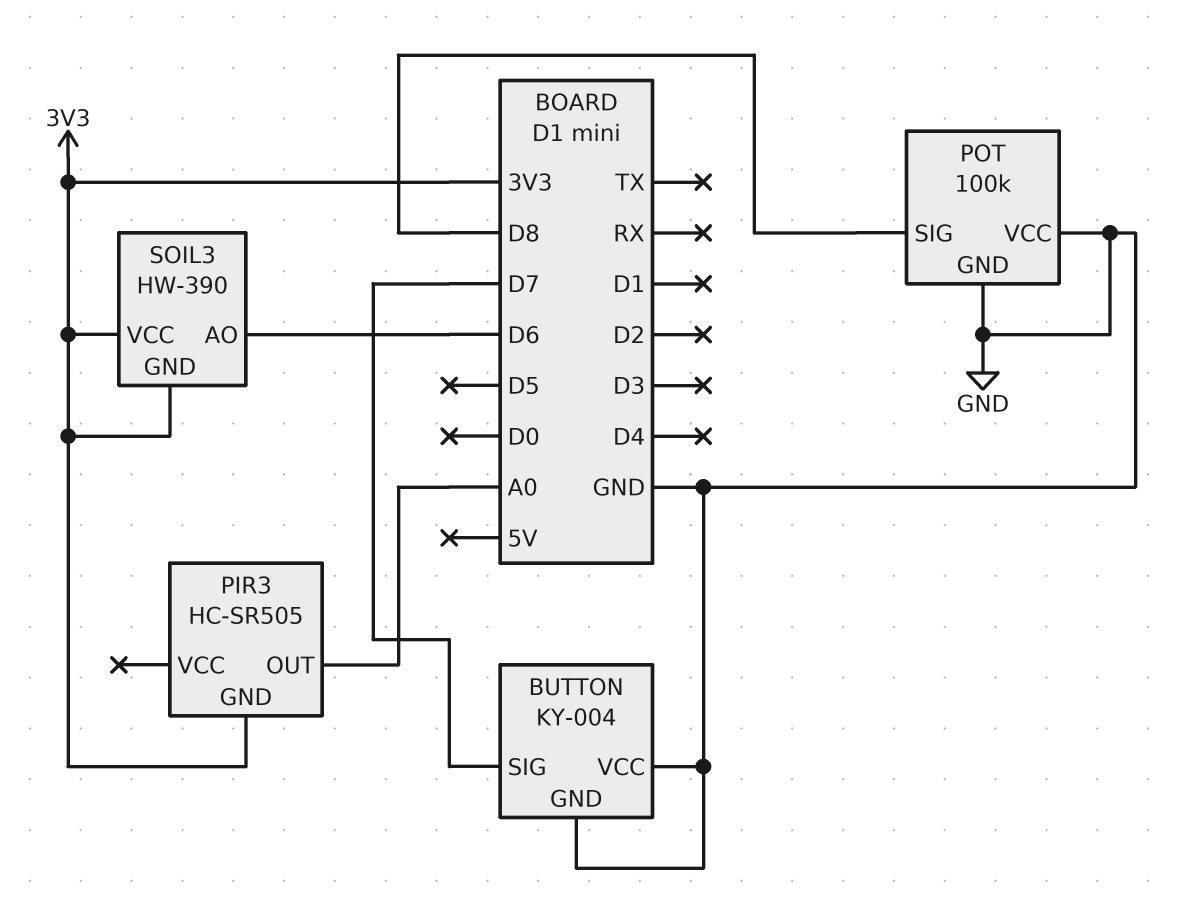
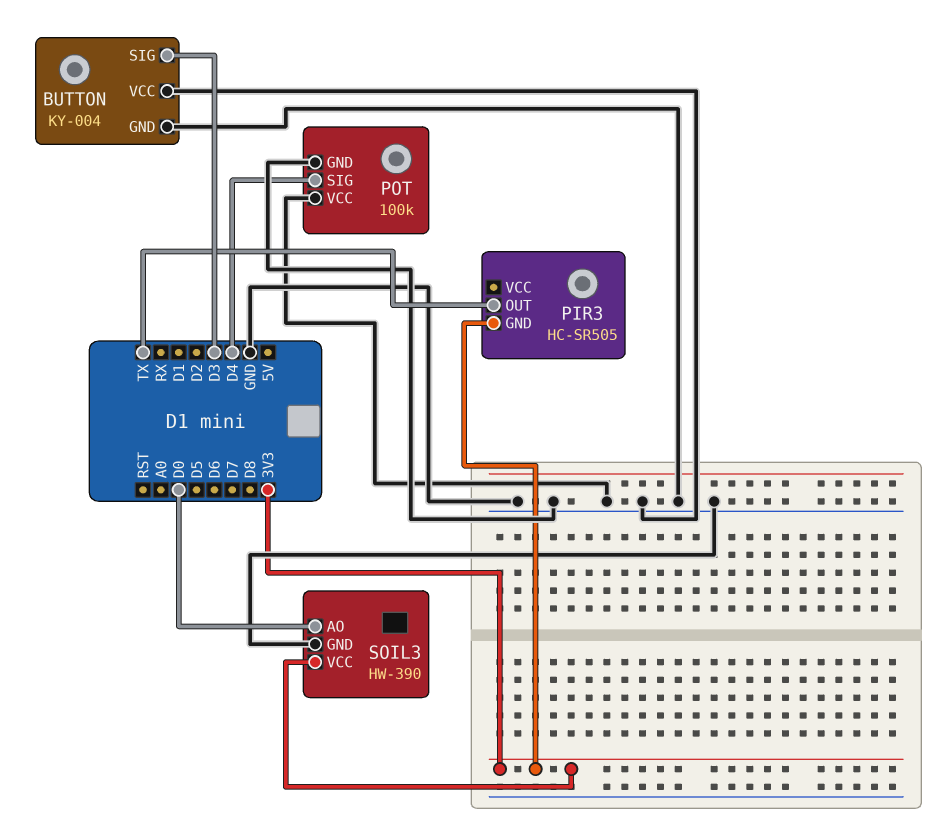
BUTTON pin SIG: D7 -> D3
PIR3 pin OUT: A0 -> TX
POT pin SIG: D8 -> D4
SOIL3 pin AO: D6 -> D0
SOIL3 pin GND: 3V3 -> GND

